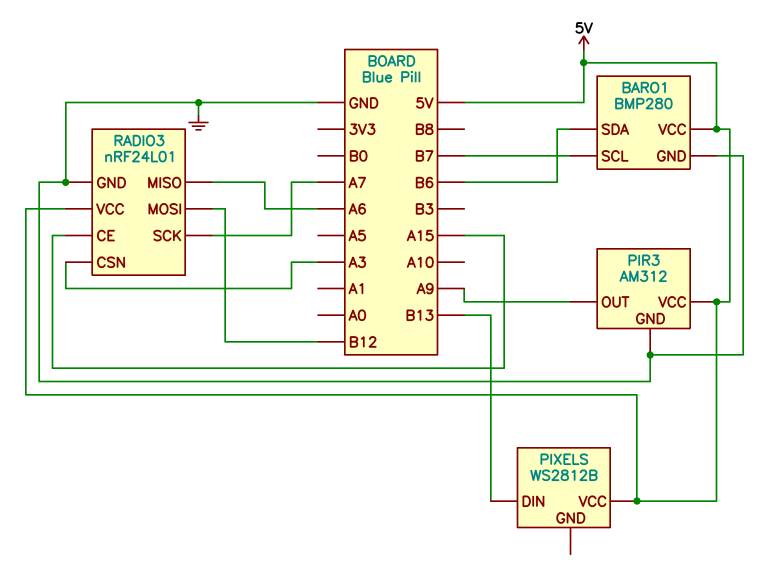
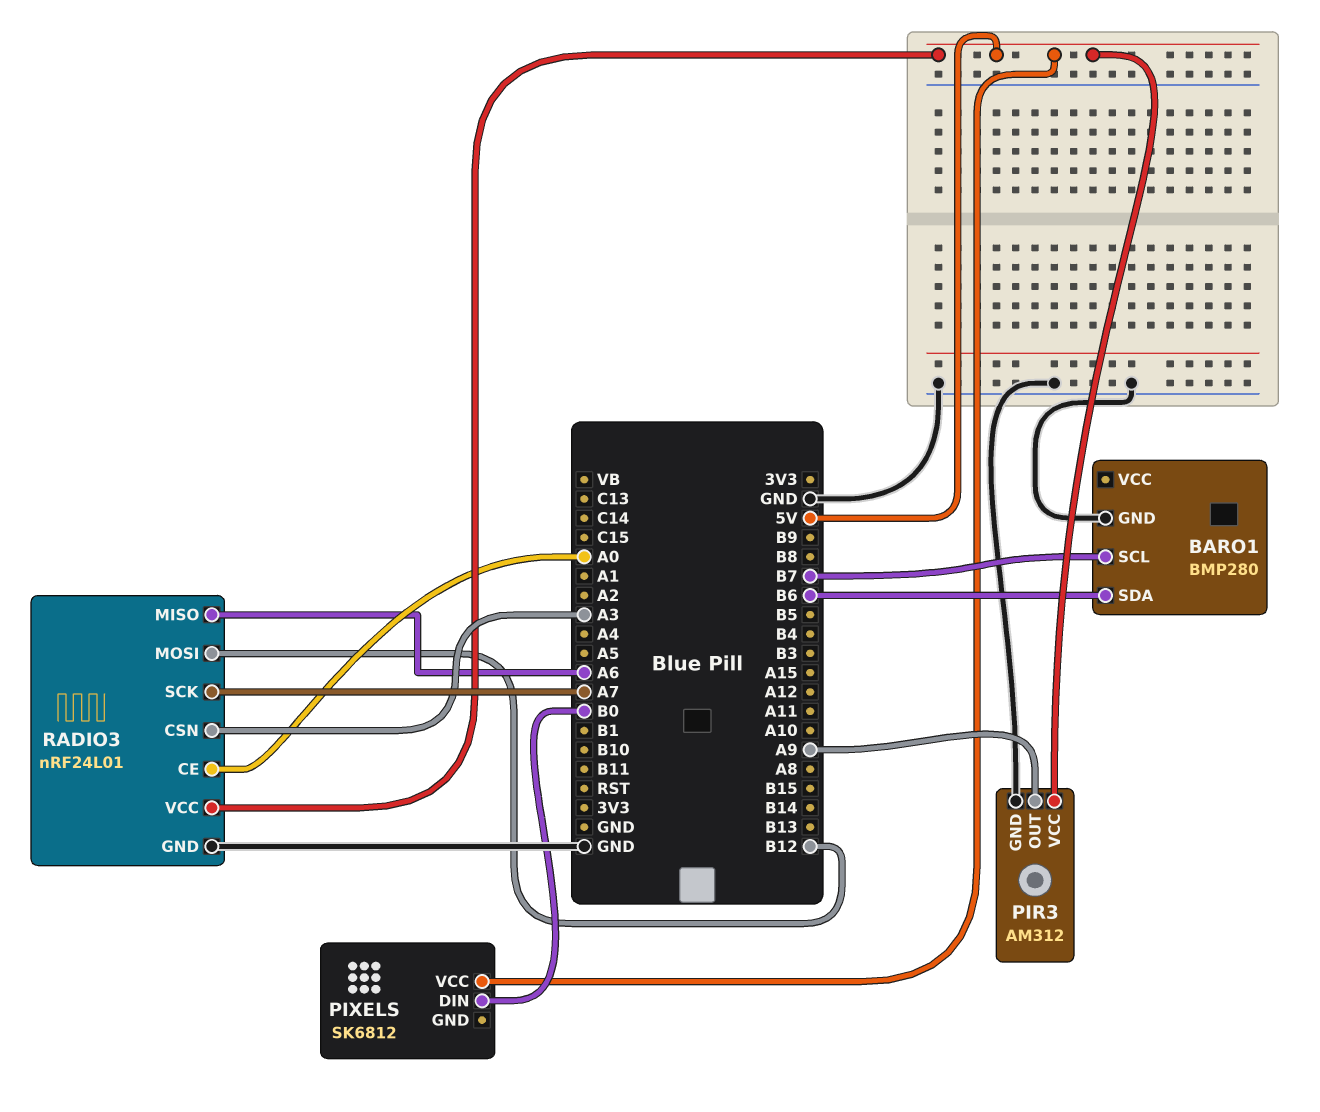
BARO1 pin VCC: 5V -> none
PIXELS: WS2812B -> SK6812
PIXELS pin DIN: B13 -> B0
RADIO3 pin CE: A15 -> A0

